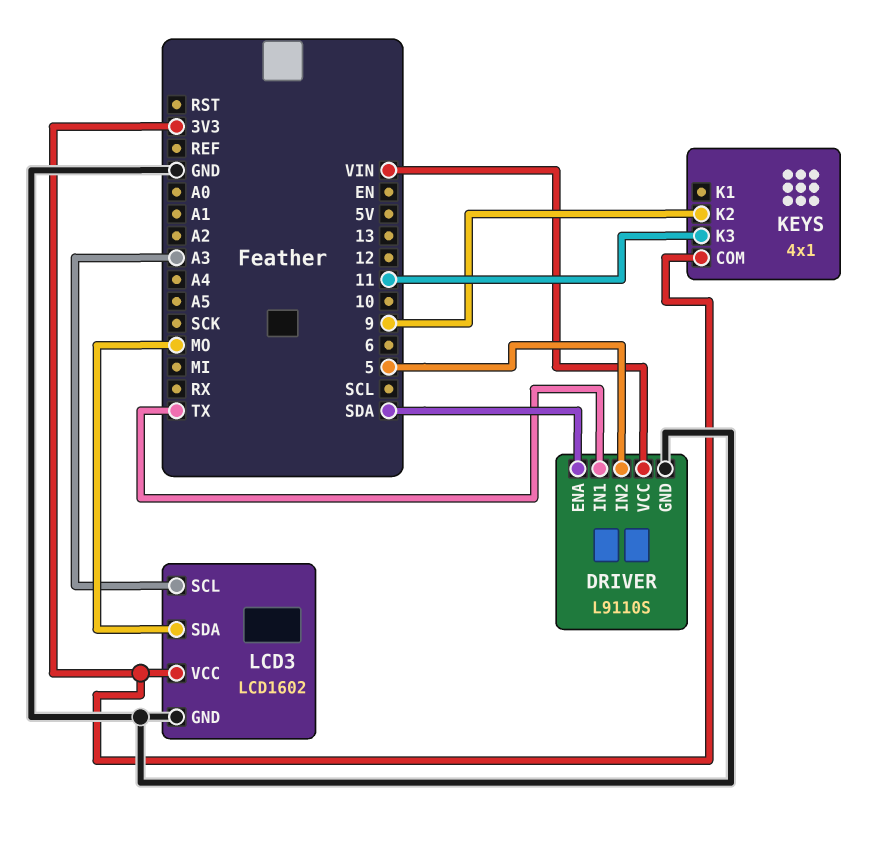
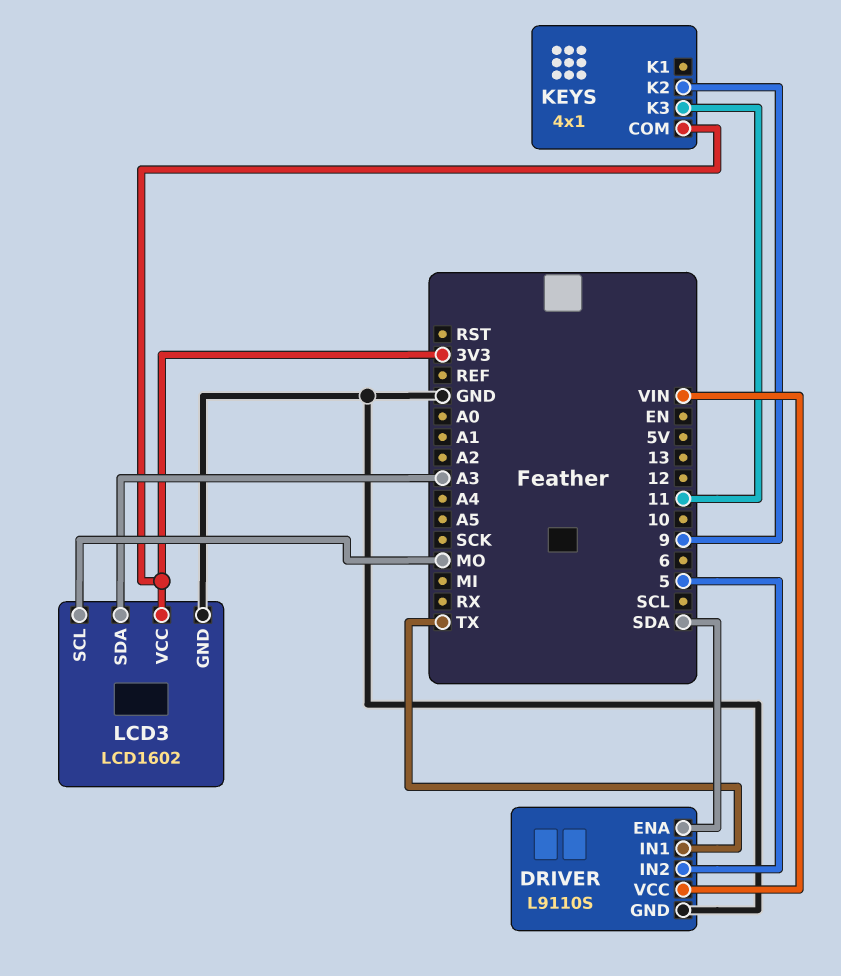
LCD3 pin SCL: A3 -> MO
LCD3 pin SDA: MO -> A3

